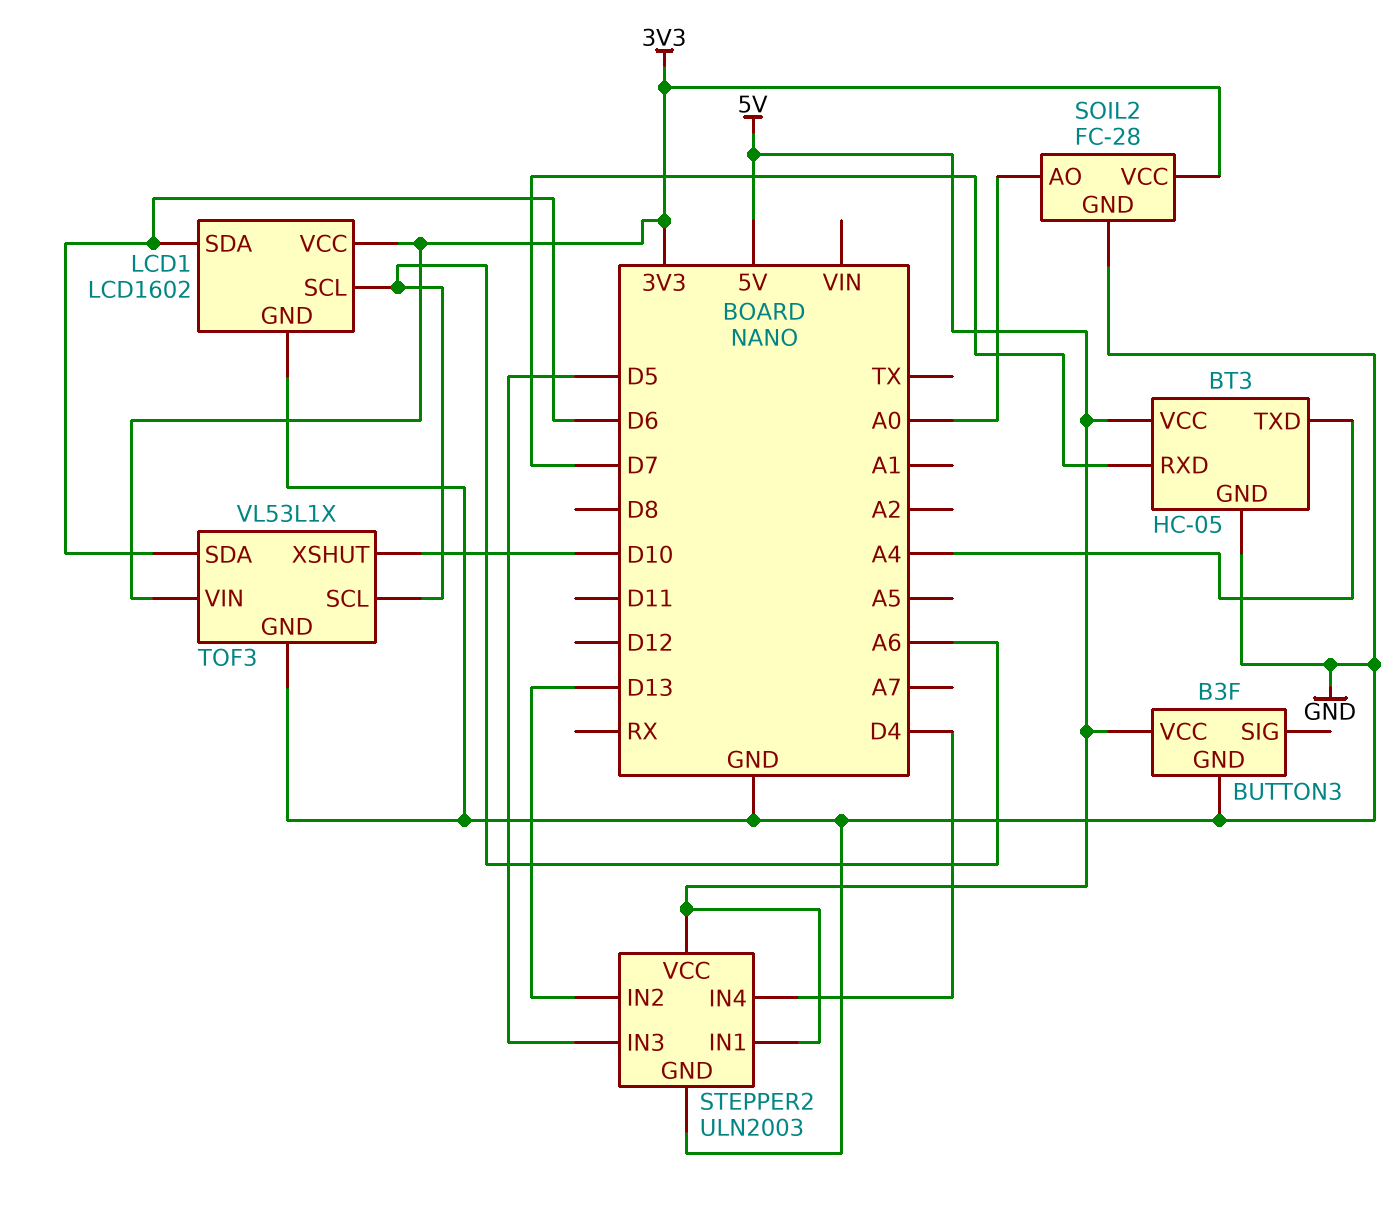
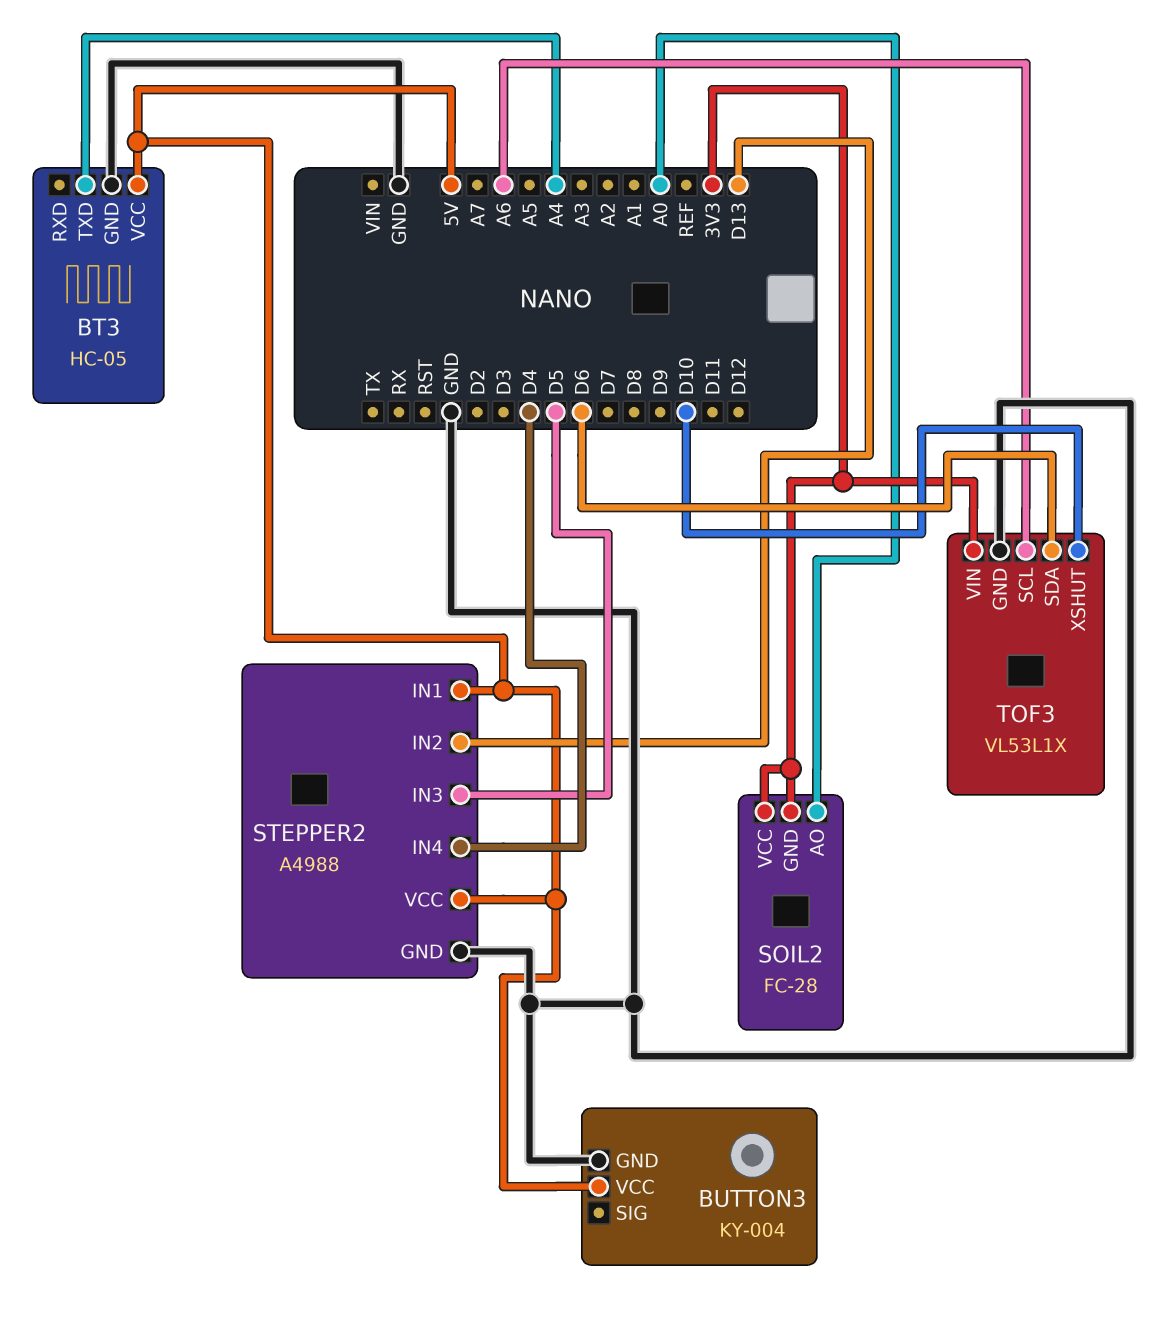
BT3 pin RXD: D7 -> none
BUTTON3: B3F -> KY-004
LCD1: LCD1602 -> none
LCD1 pin GND: GND -> none
LCD1 pin SCL: A6 -> none
LCD1 pin SDA: D6 -> none
LCD1 pin VCC: 3V3 -> none
SOIL2 pin GND: GND -> 3V3
STEPPER2: ULN2003 -> A4988

